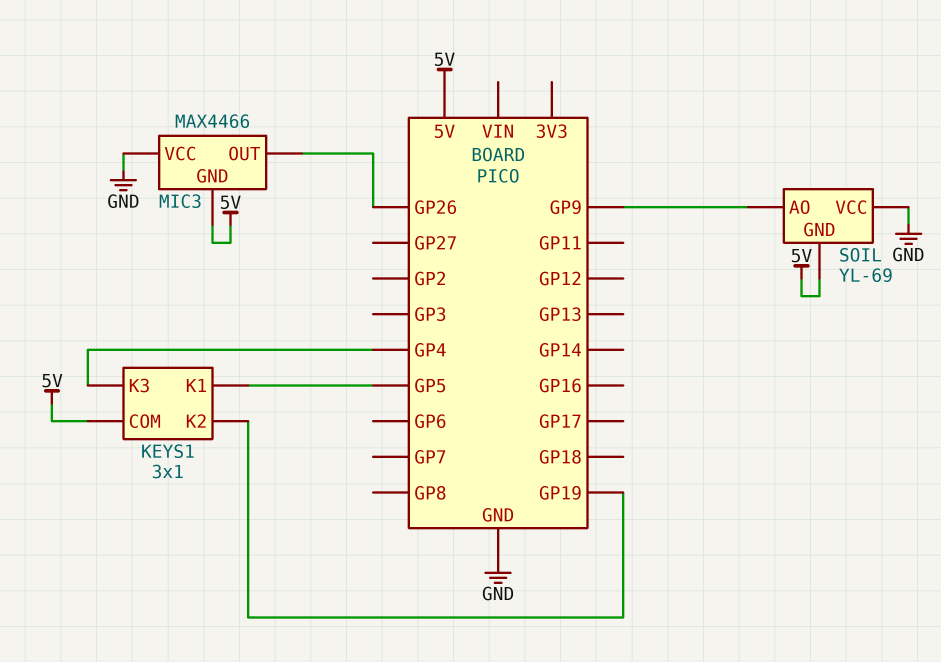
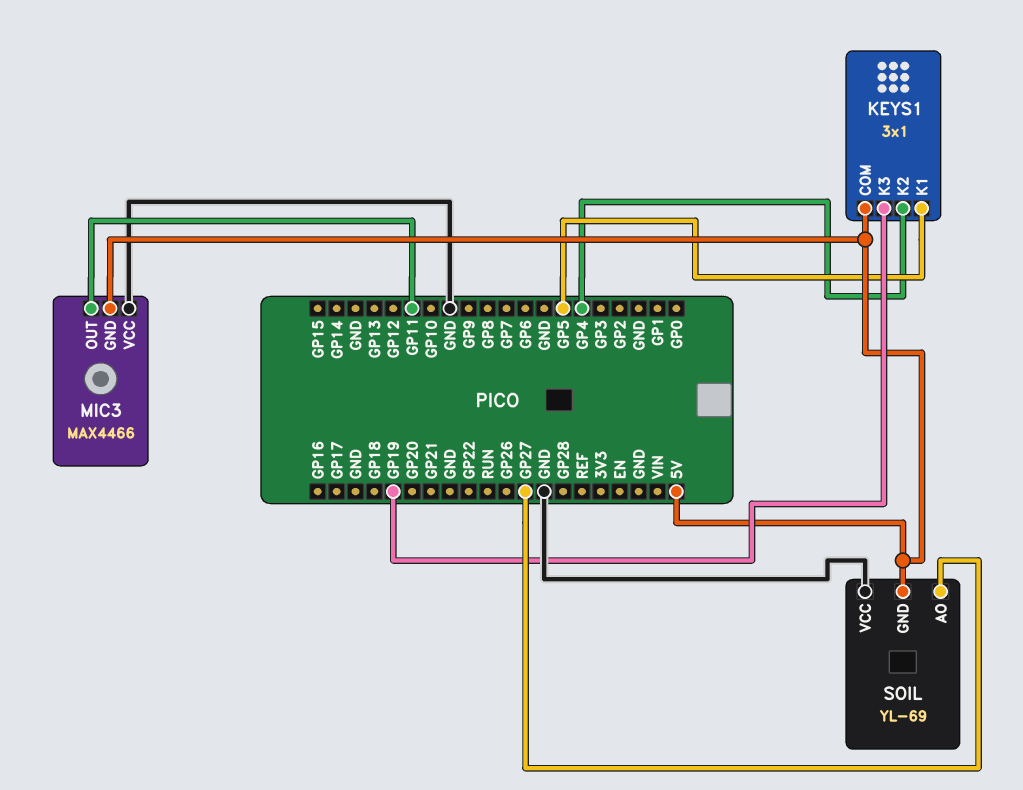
KEYS1 pin K2: GP19 -> GP4
KEYS1 pin K3: GP4 -> GP19
MIC3 pin OUT: GP26 -> GP11
SOIL pin AO: GP9 -> GP27

